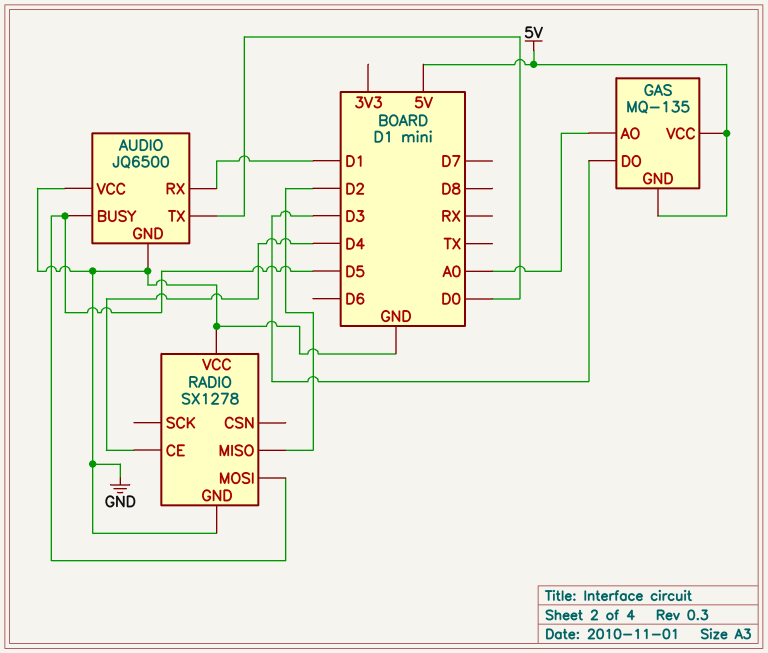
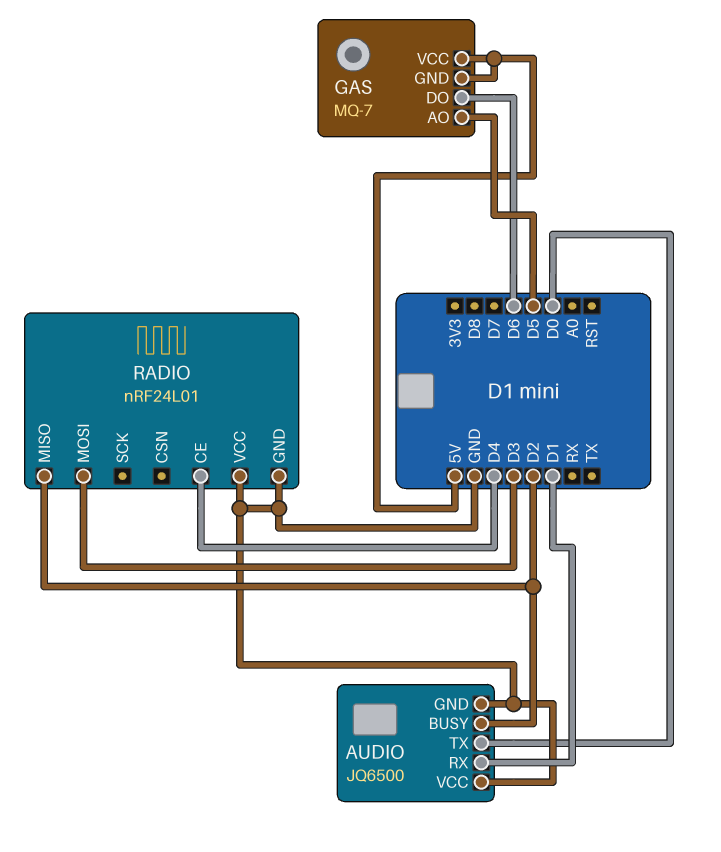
AUDIO pin BUSY: D5 -> D2
GAS: MQ-135 -> MQ-7
GAS pin AO: A0 -> D5
GAS pin DO: D3 -> D6
RADIO: SX1278 -> nRF24L01
RADIO pin MOSI: D5 -> D3

